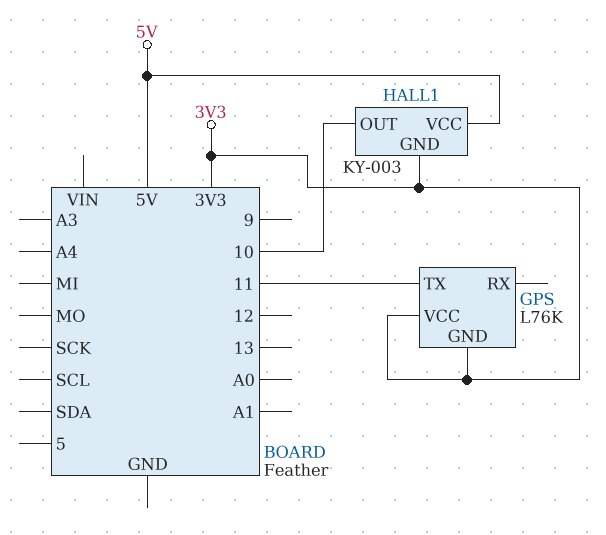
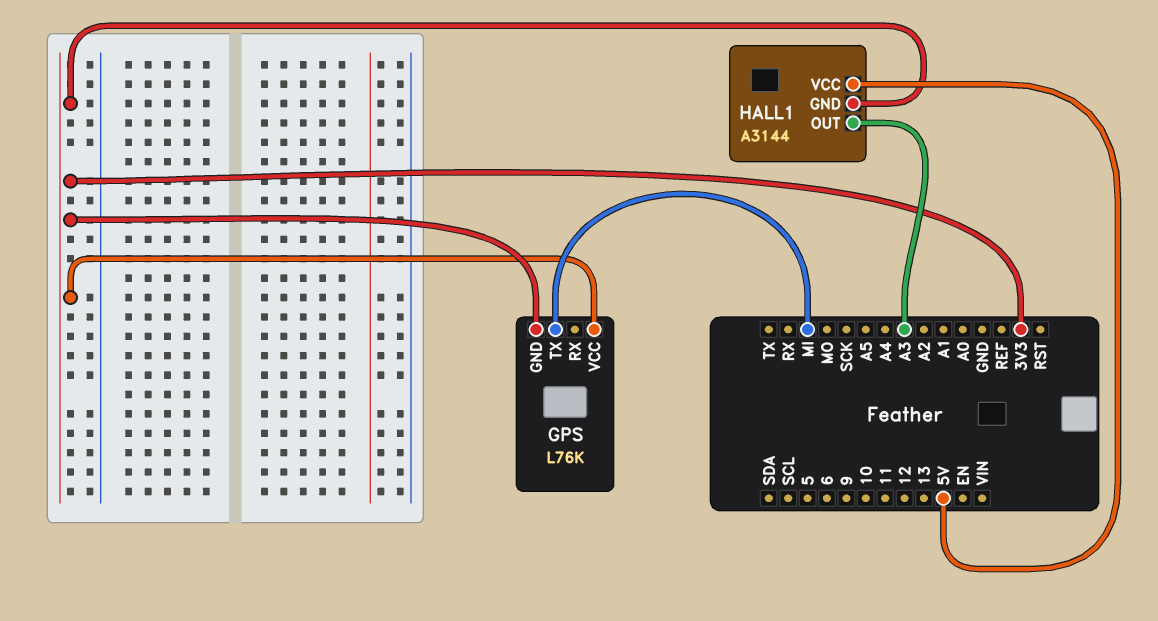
GPS pin TX: 11 -> MI
HALL1: KY-003 -> A3144
HALL1 pin OUT: 10 -> A3

